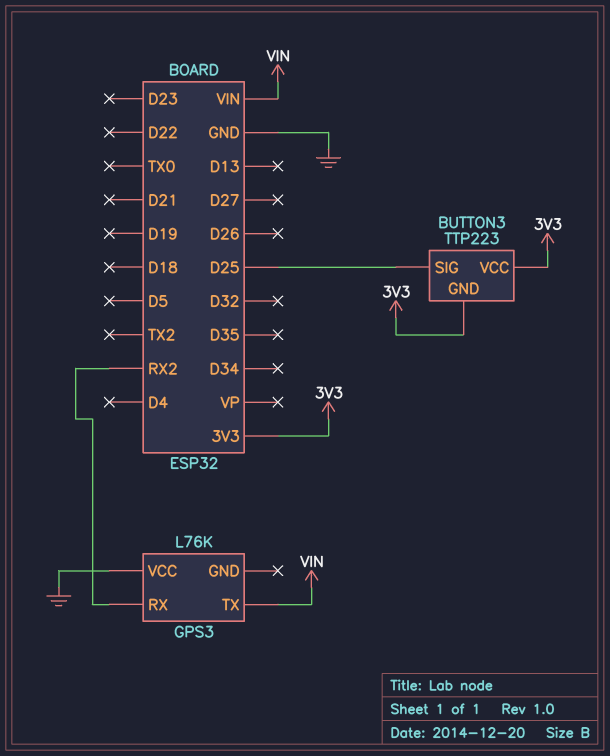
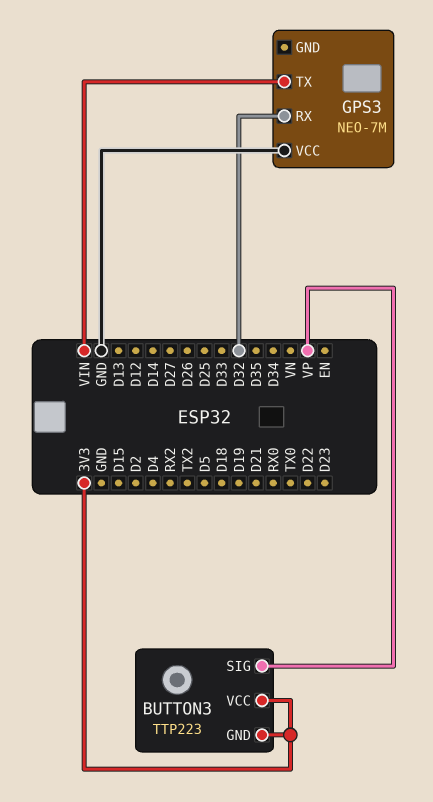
BUTTON3 pin SIG: D25 -> VP
GPS3: L76K -> NEO-7M
GPS3 pin RX: RX2 -> D32

